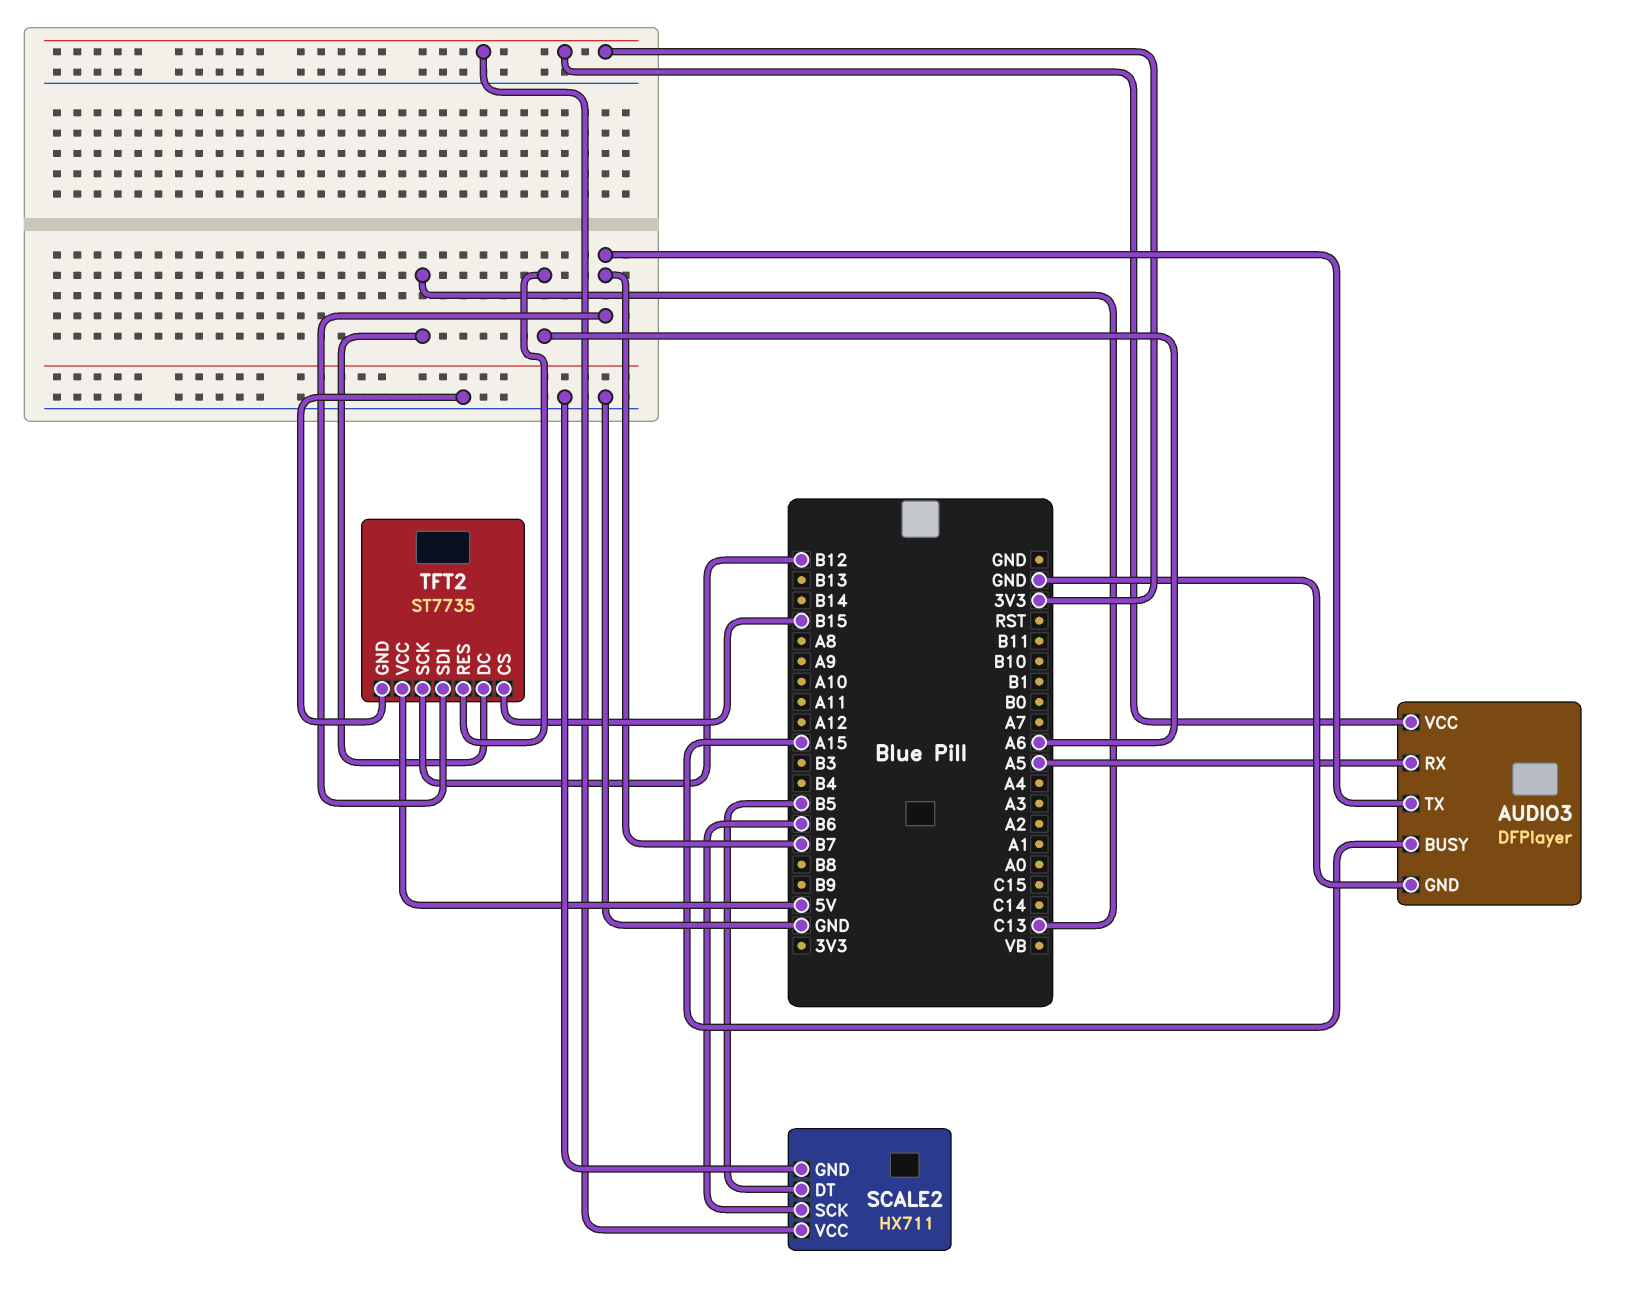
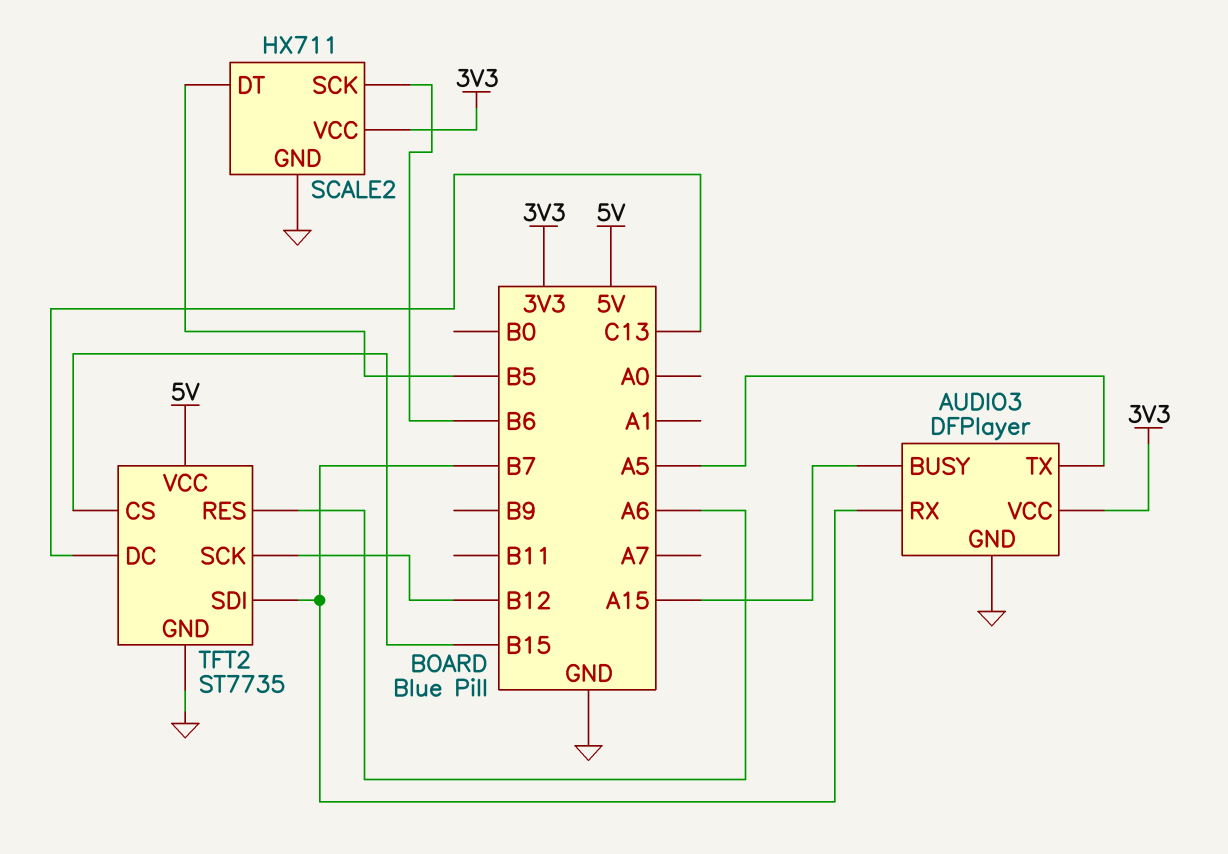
AUDIO3 pin RX: A5 -> B7
AUDIO3 pin TX: B7 -> A5

